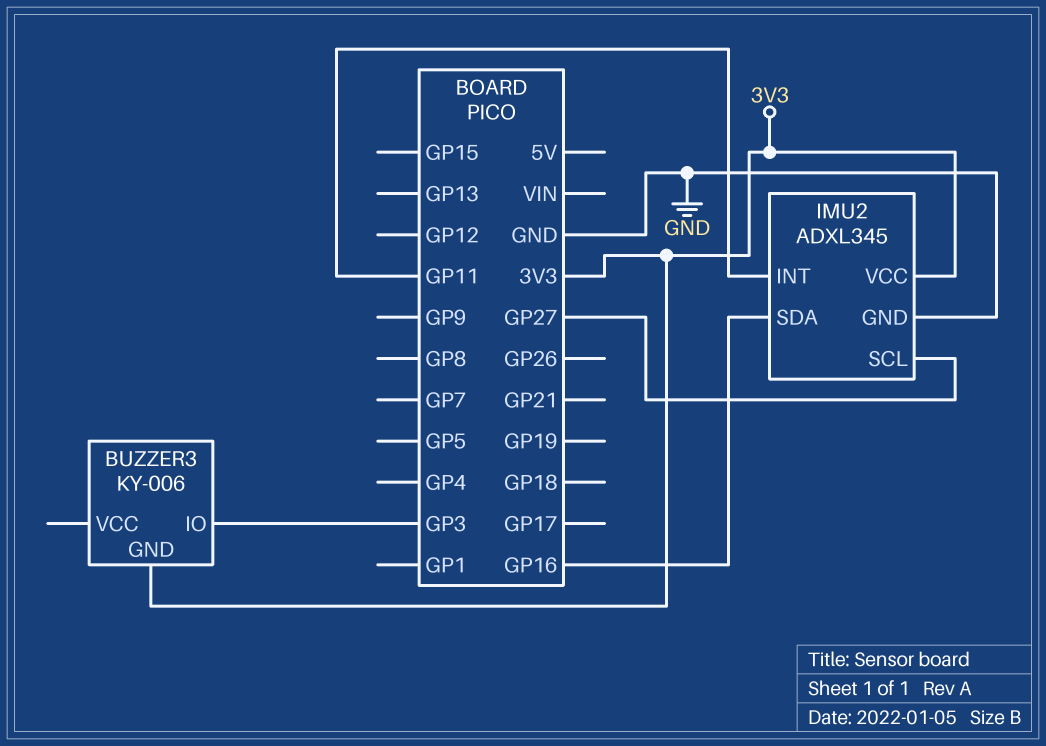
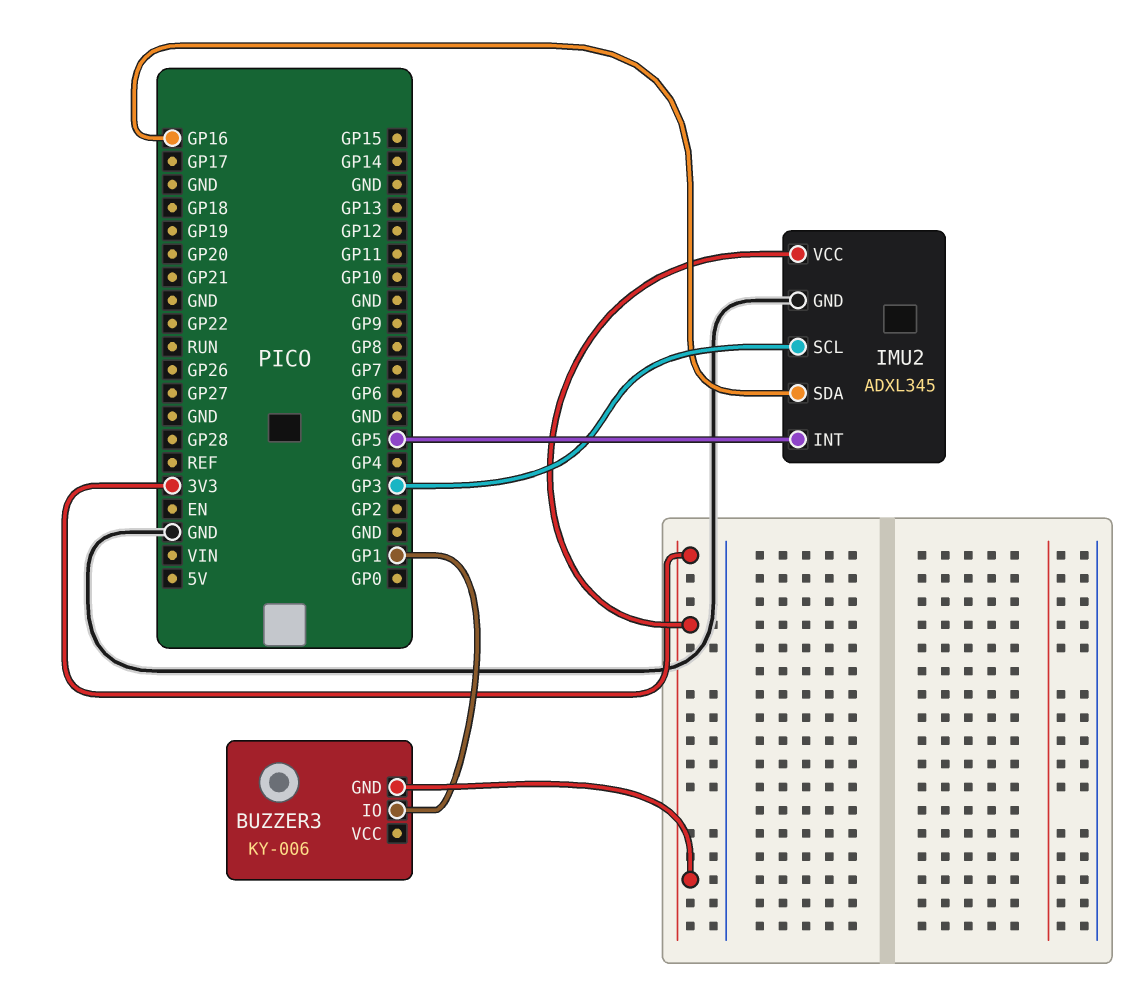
BUZZER3 pin IO: GP3 -> GP1
IMU2 pin INT: GP11 -> GP5
IMU2 pin SCL: GP27 -> GP3

